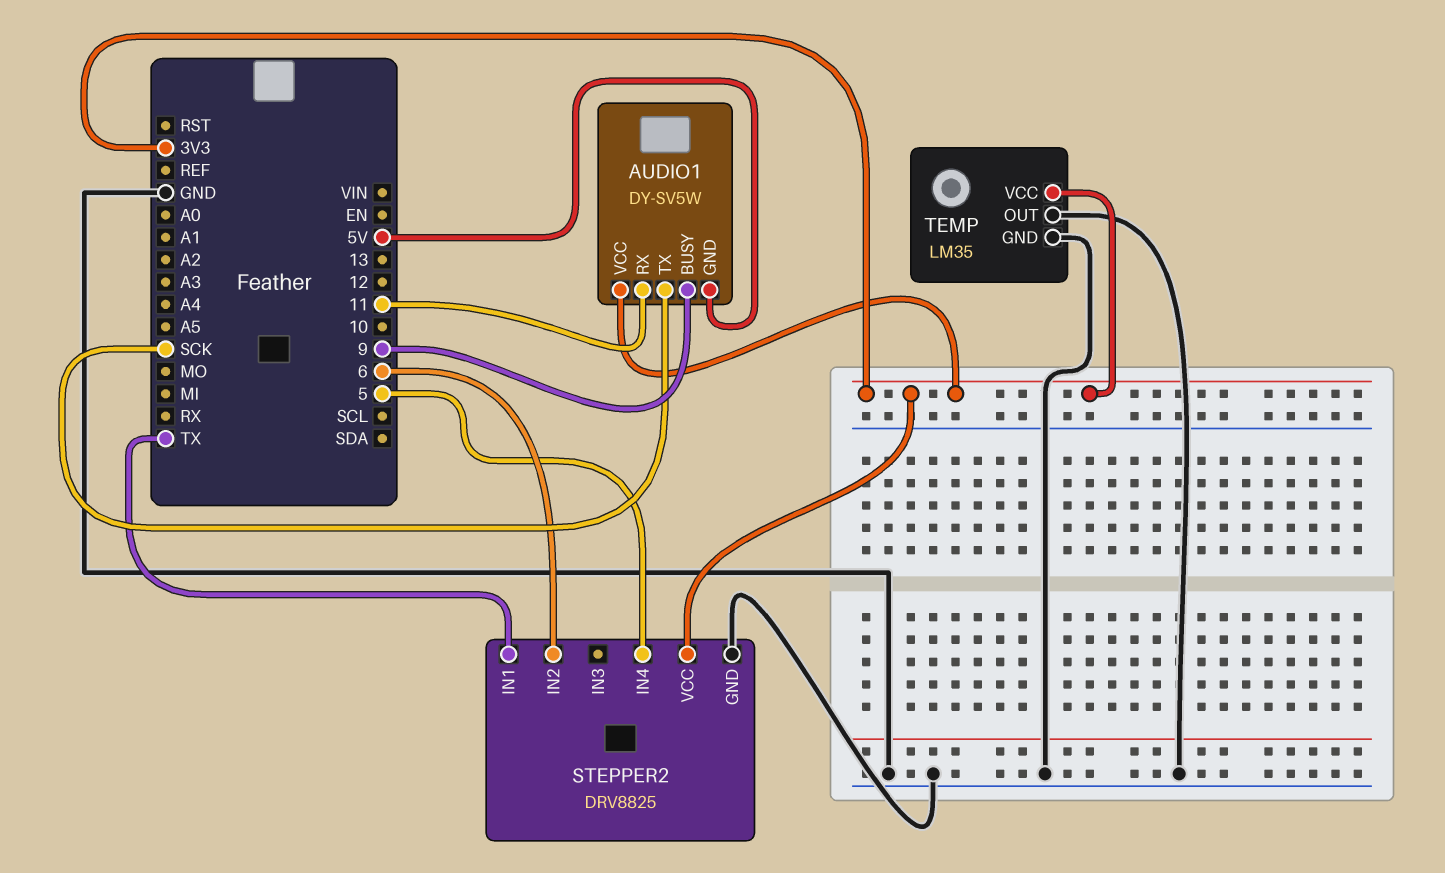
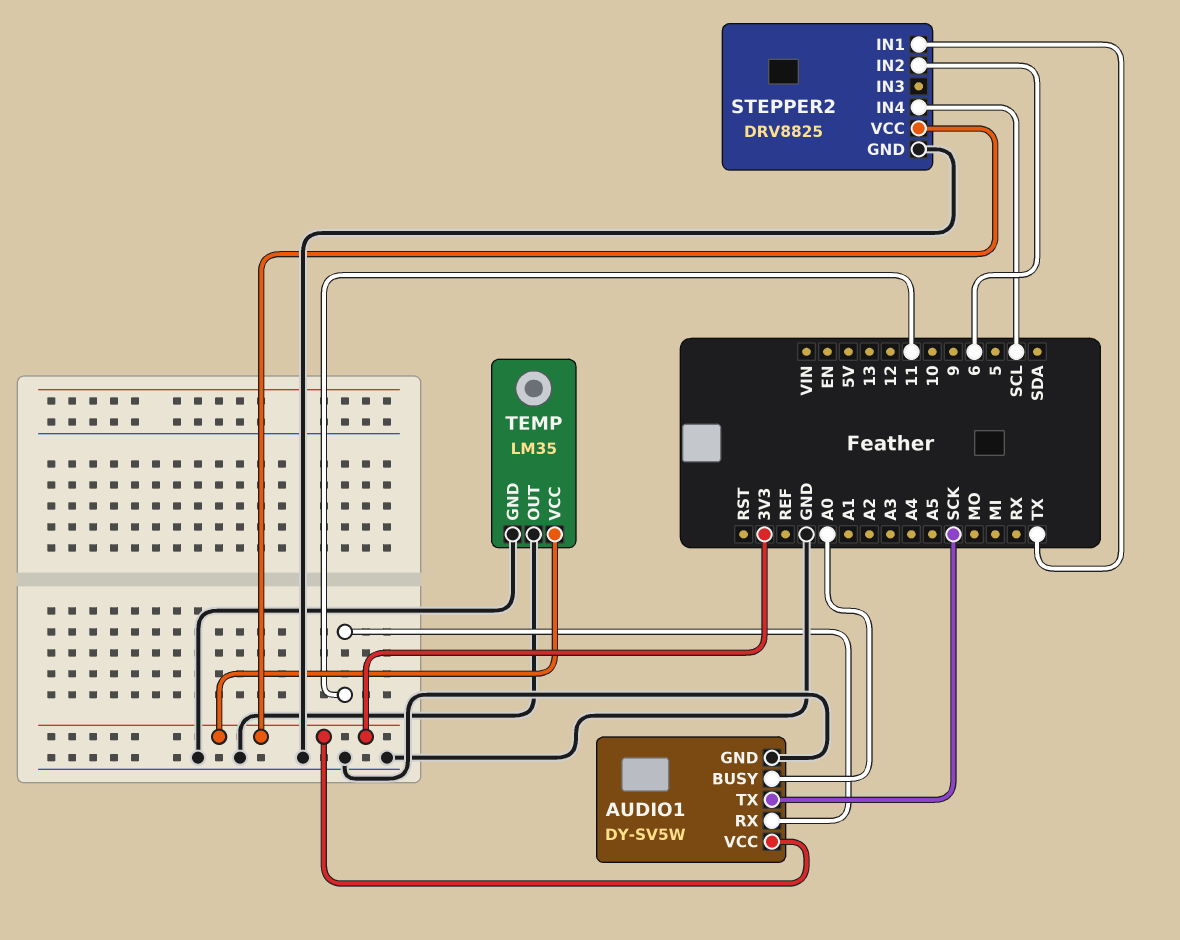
AUDIO1 pin BUSY: 9 -> A0
AUDIO1 pin GND: 5V -> GND
STEPPER2 pin IN4: 5 -> SCL

